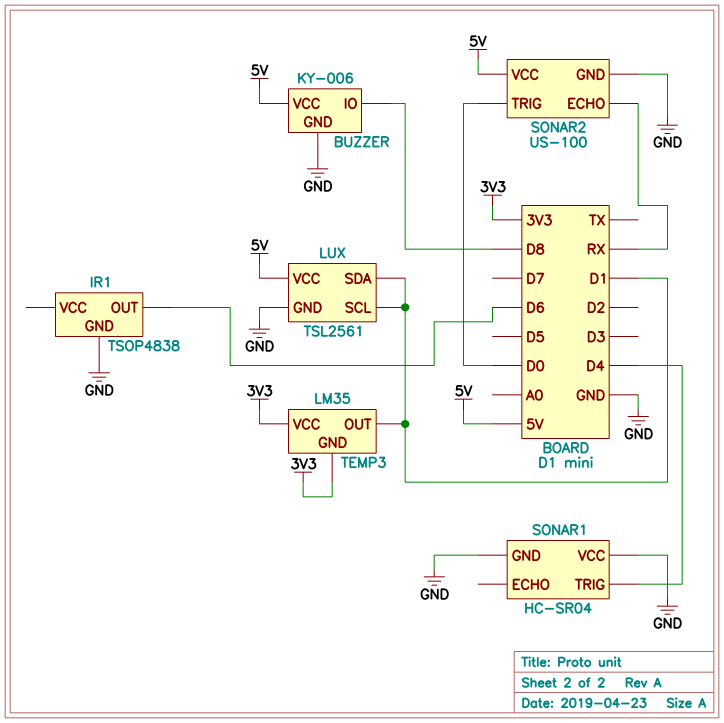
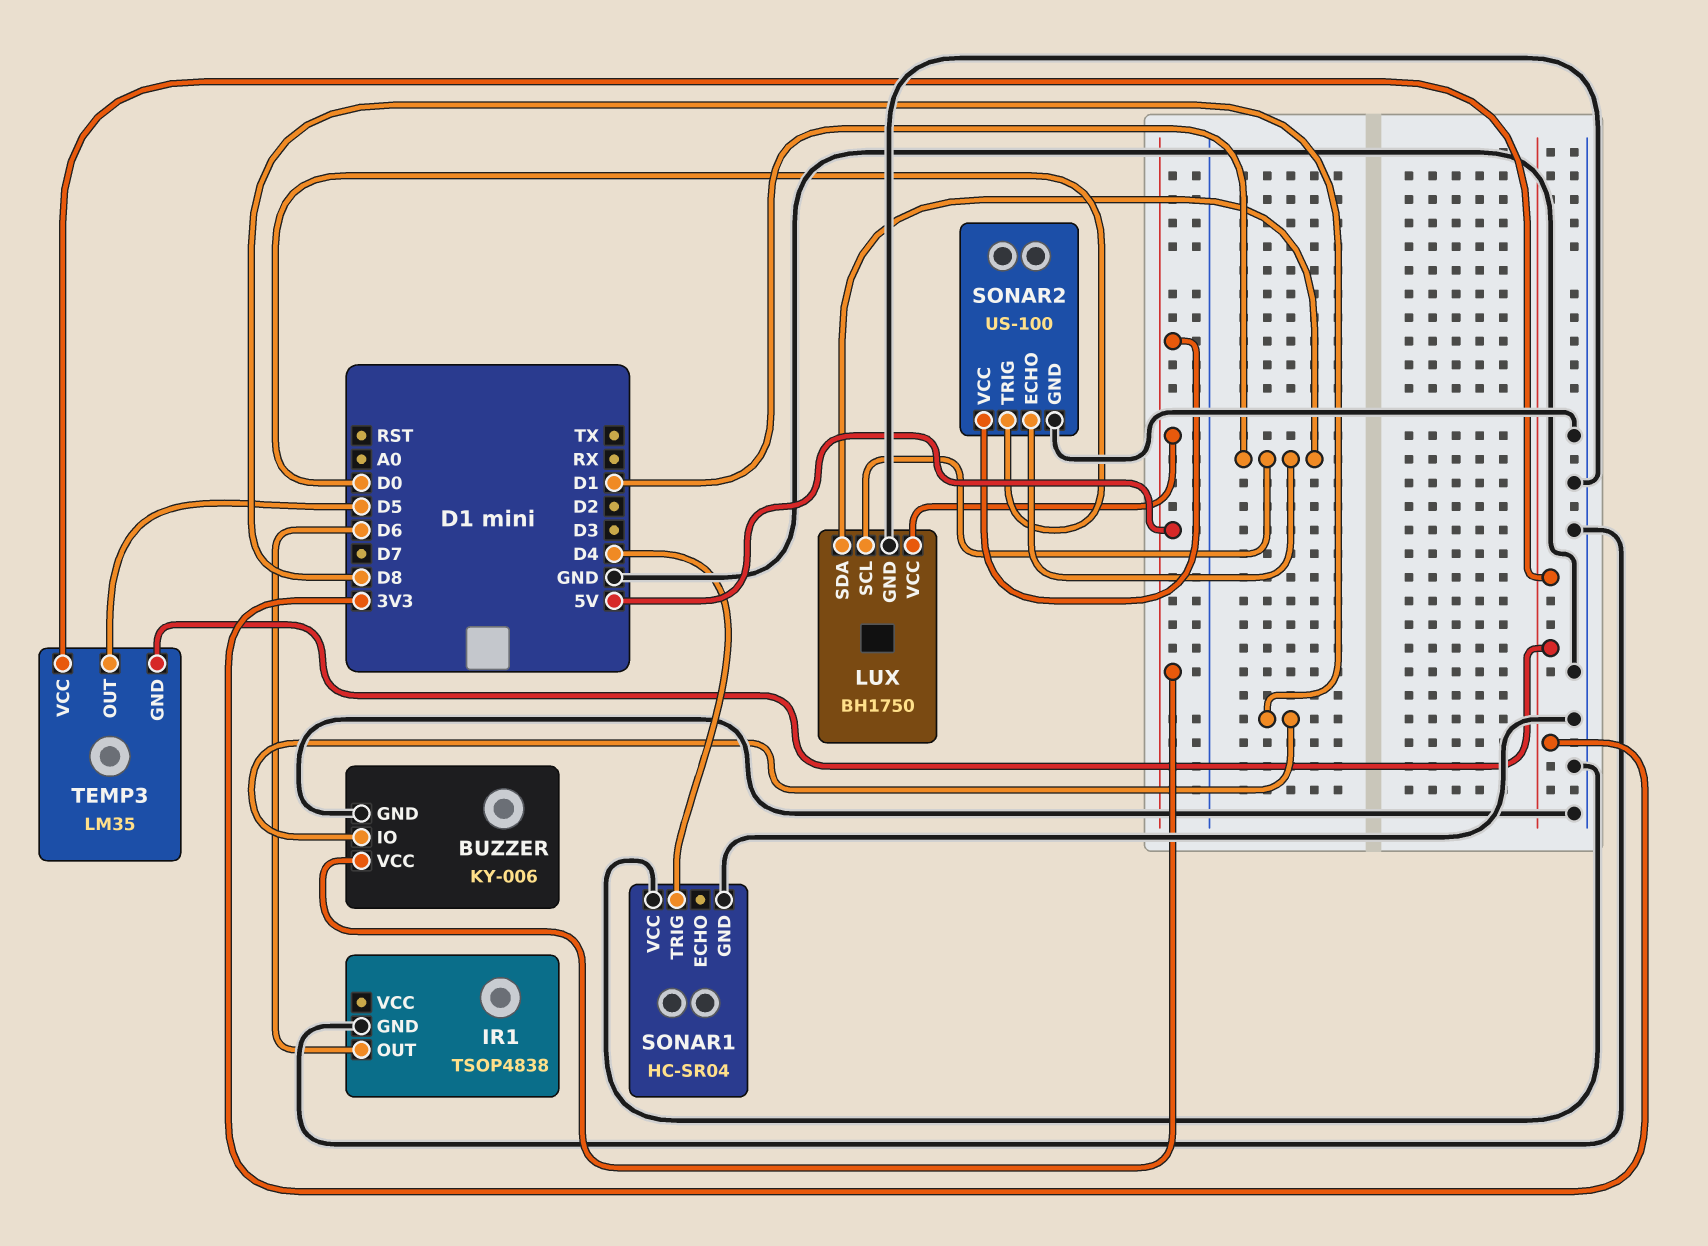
LUX: TSL2561 -> BH1750
SONAR2 pin ECHO: RX -> D1
TEMP3 pin OUT: D1 -> D5

